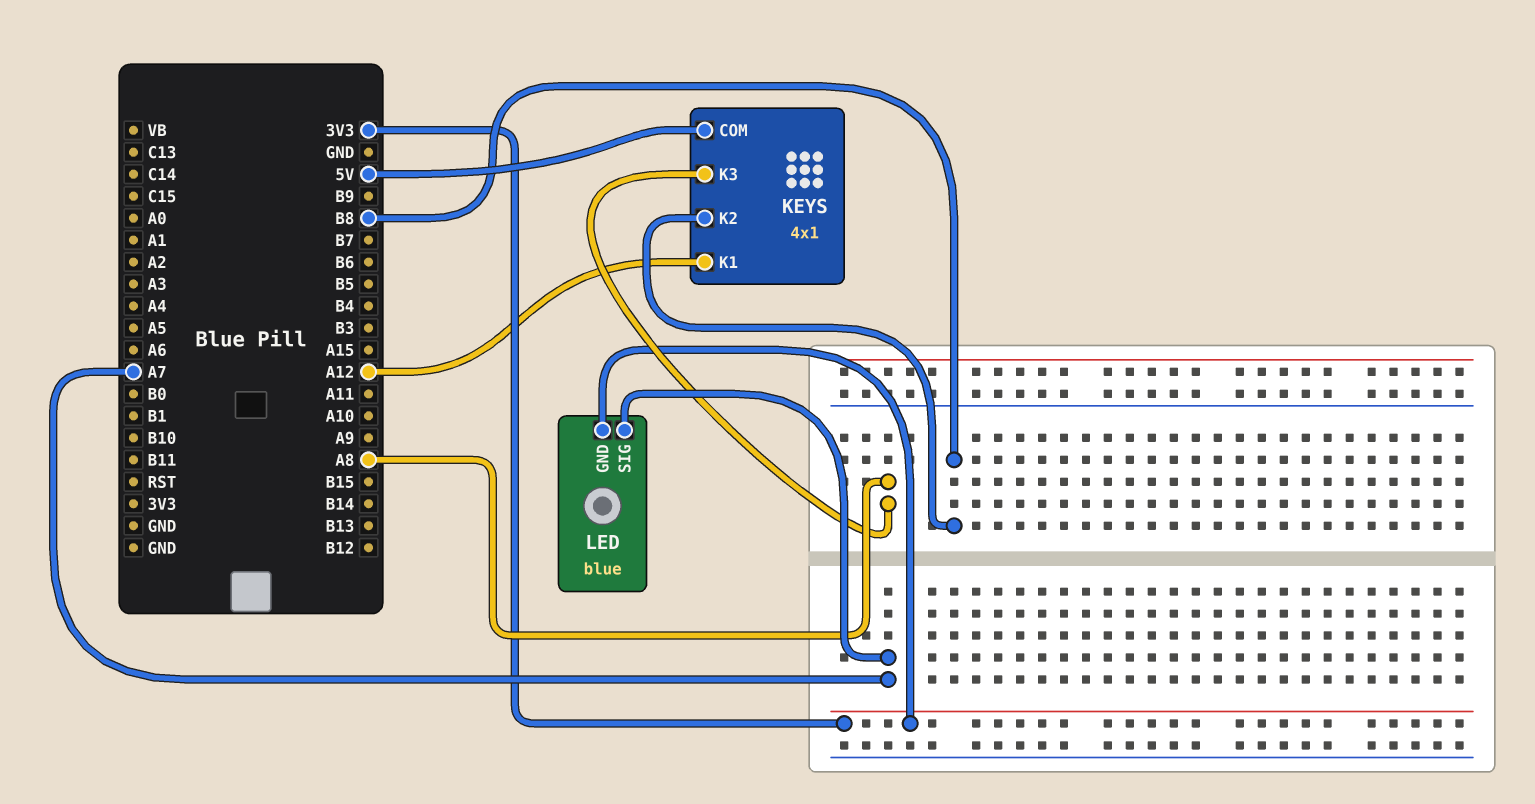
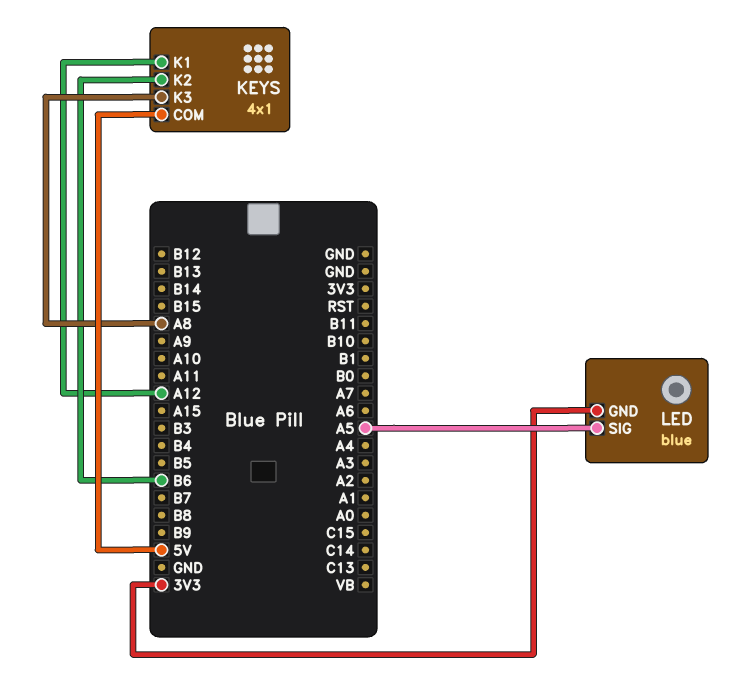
KEYS pin K2: B8 -> B6
LED pin SIG: A7 -> A5

